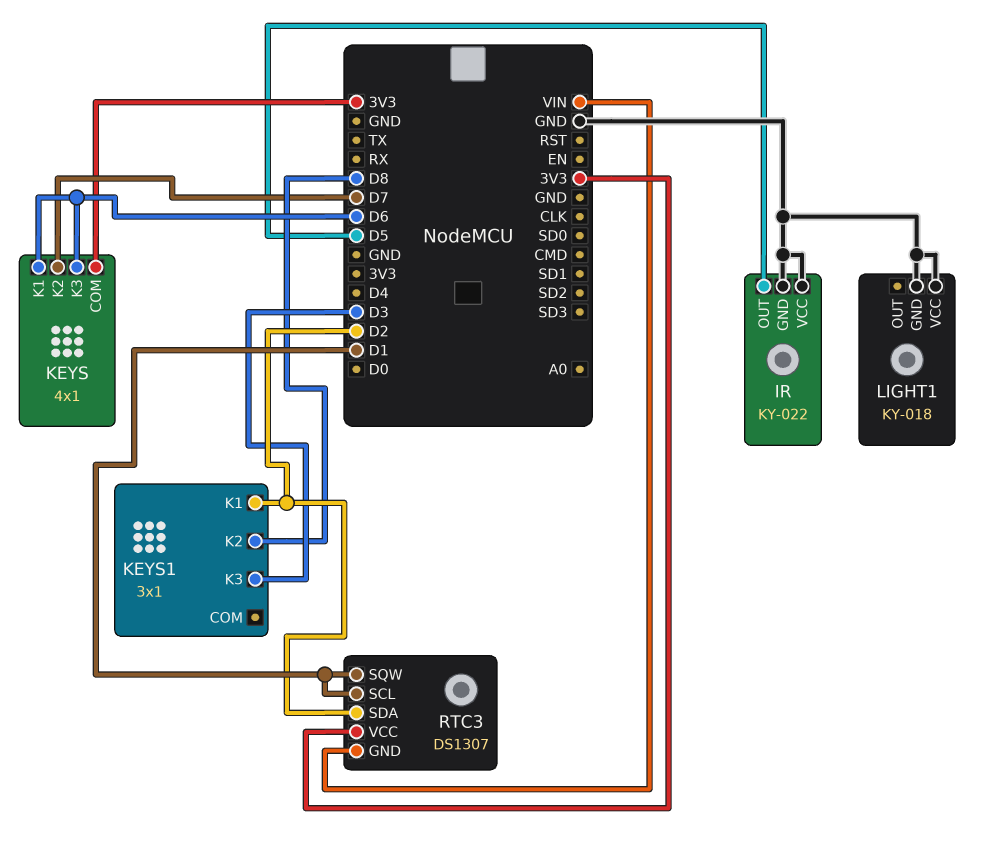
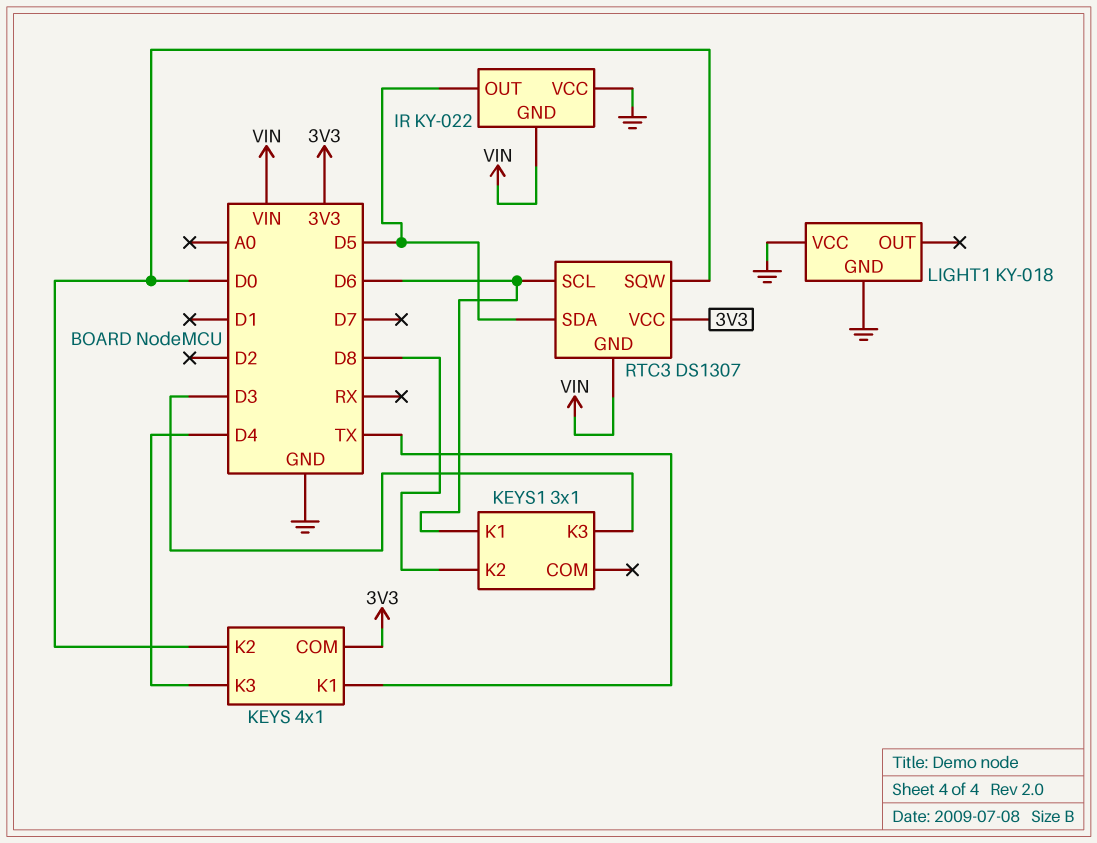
IR pin GND: GND -> VIN
KEYS pin K1: D6 -> TX
KEYS pin K2: D7 -> D0
KEYS pin K3: D6 -> D4
KEYS1 pin K1: D2 -> D6
RTC3 pin SCL: D1 -> D6
RTC3 pin SDA: D2 -> D5
RTC3 pin SQW: D1 -> D0

